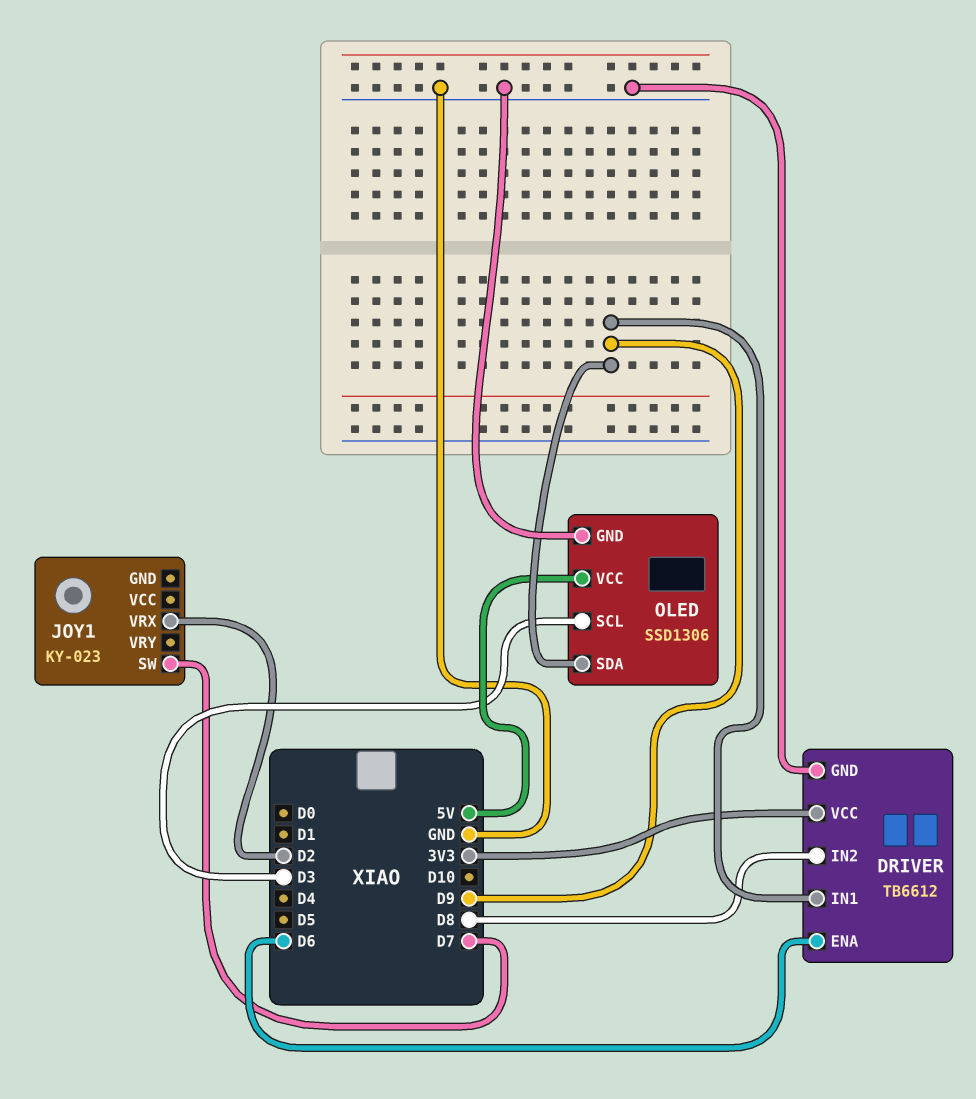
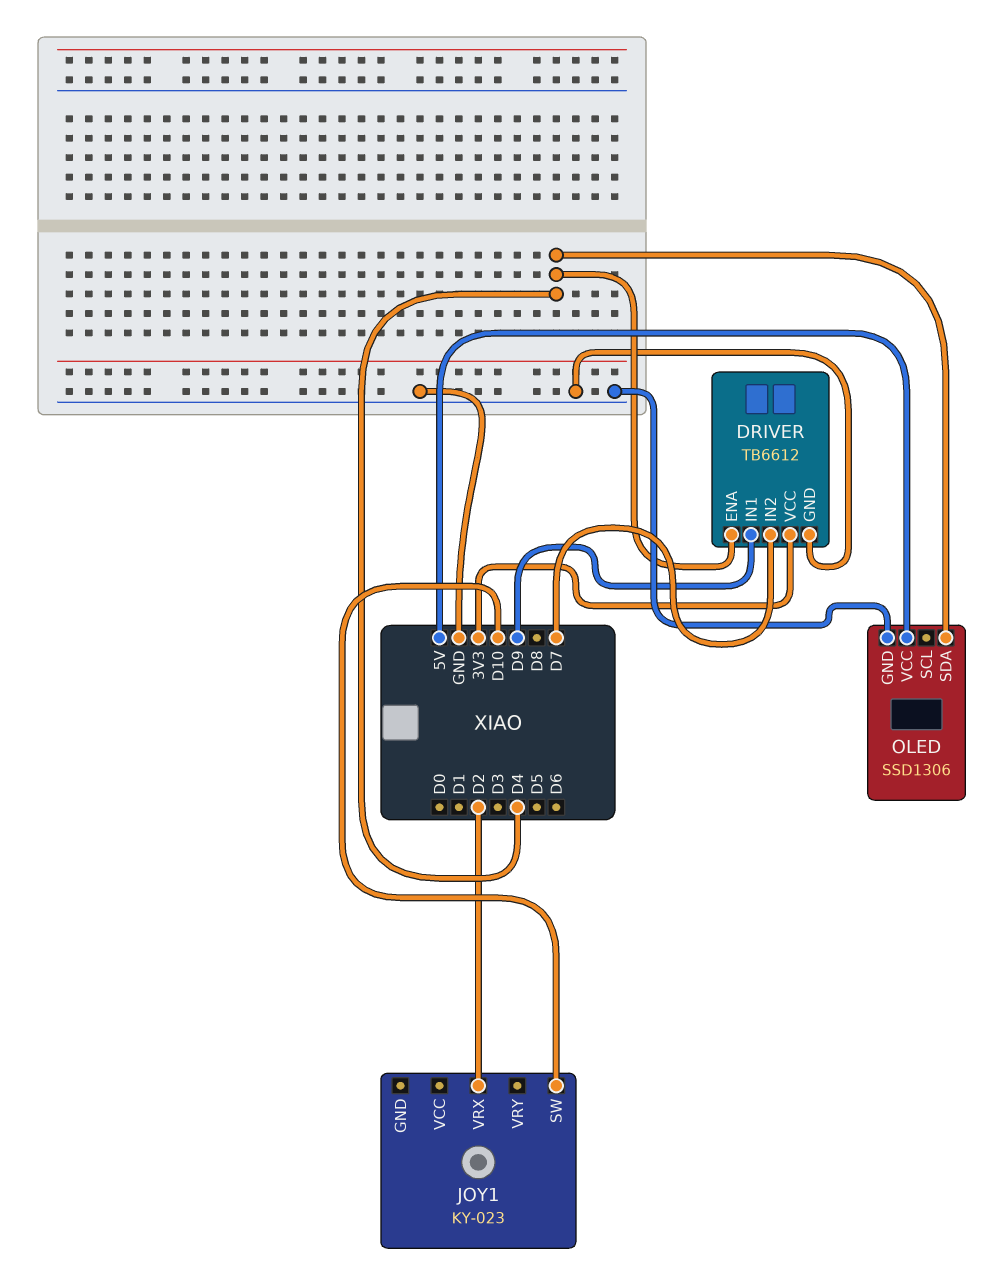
DRIVER pin ENA: D6 -> D4
DRIVER pin IN2: D8 -> D7
JOY1 pin SW: D7 -> D10
OLED pin SCL: D3 -> none
OLED pin SDA: D9 -> D4

